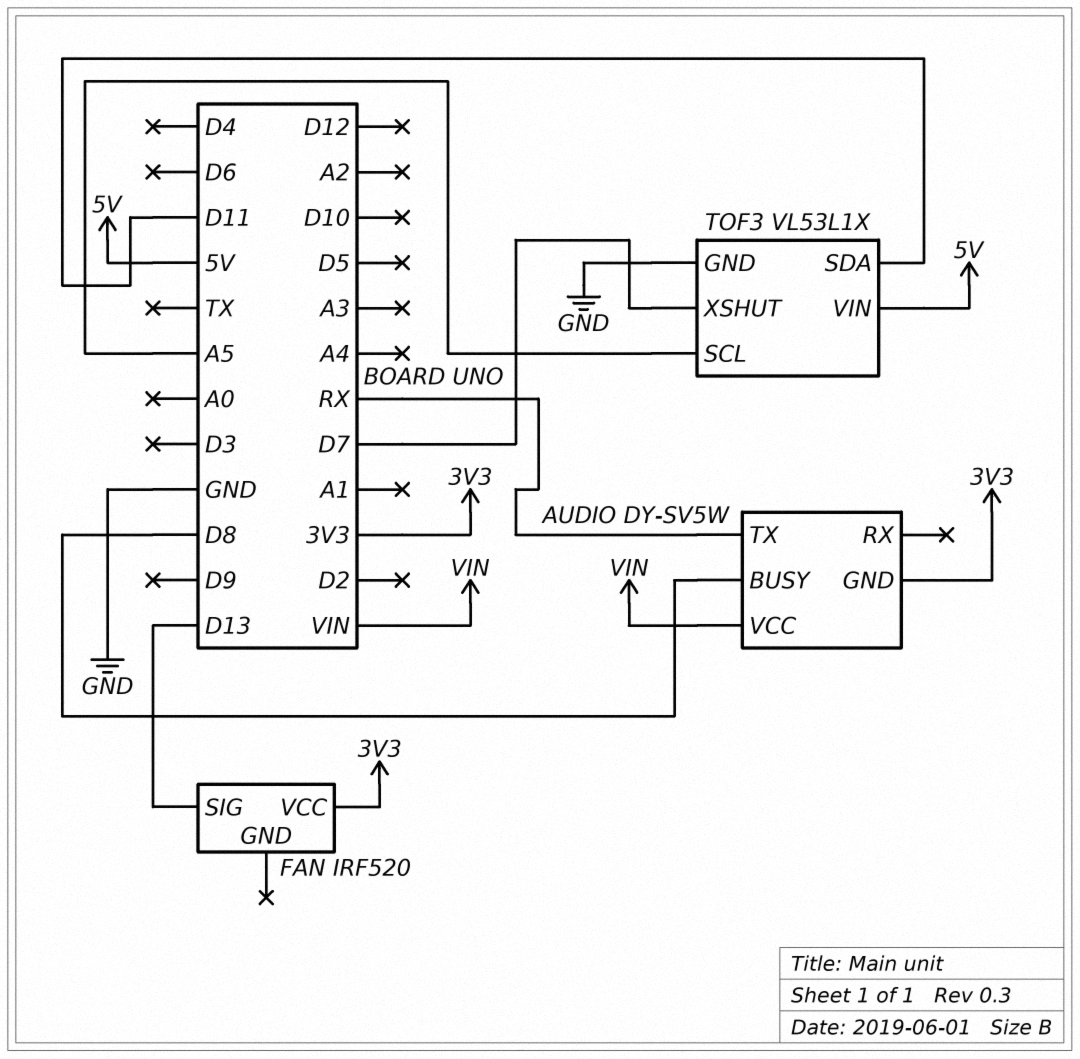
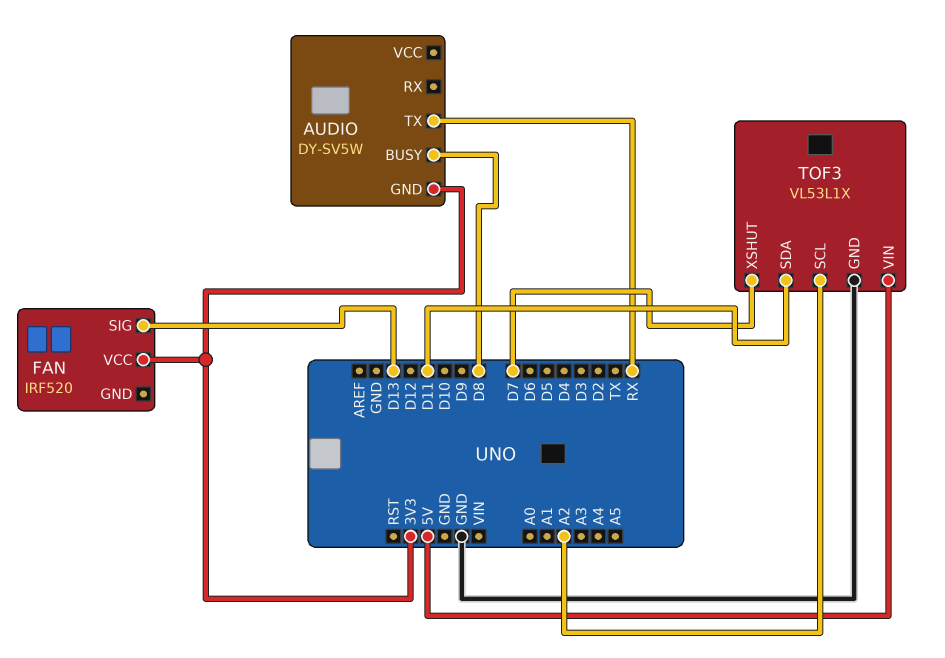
AUDIO pin VCC: VIN -> none
TOF3 pin SCL: A5 -> A2

